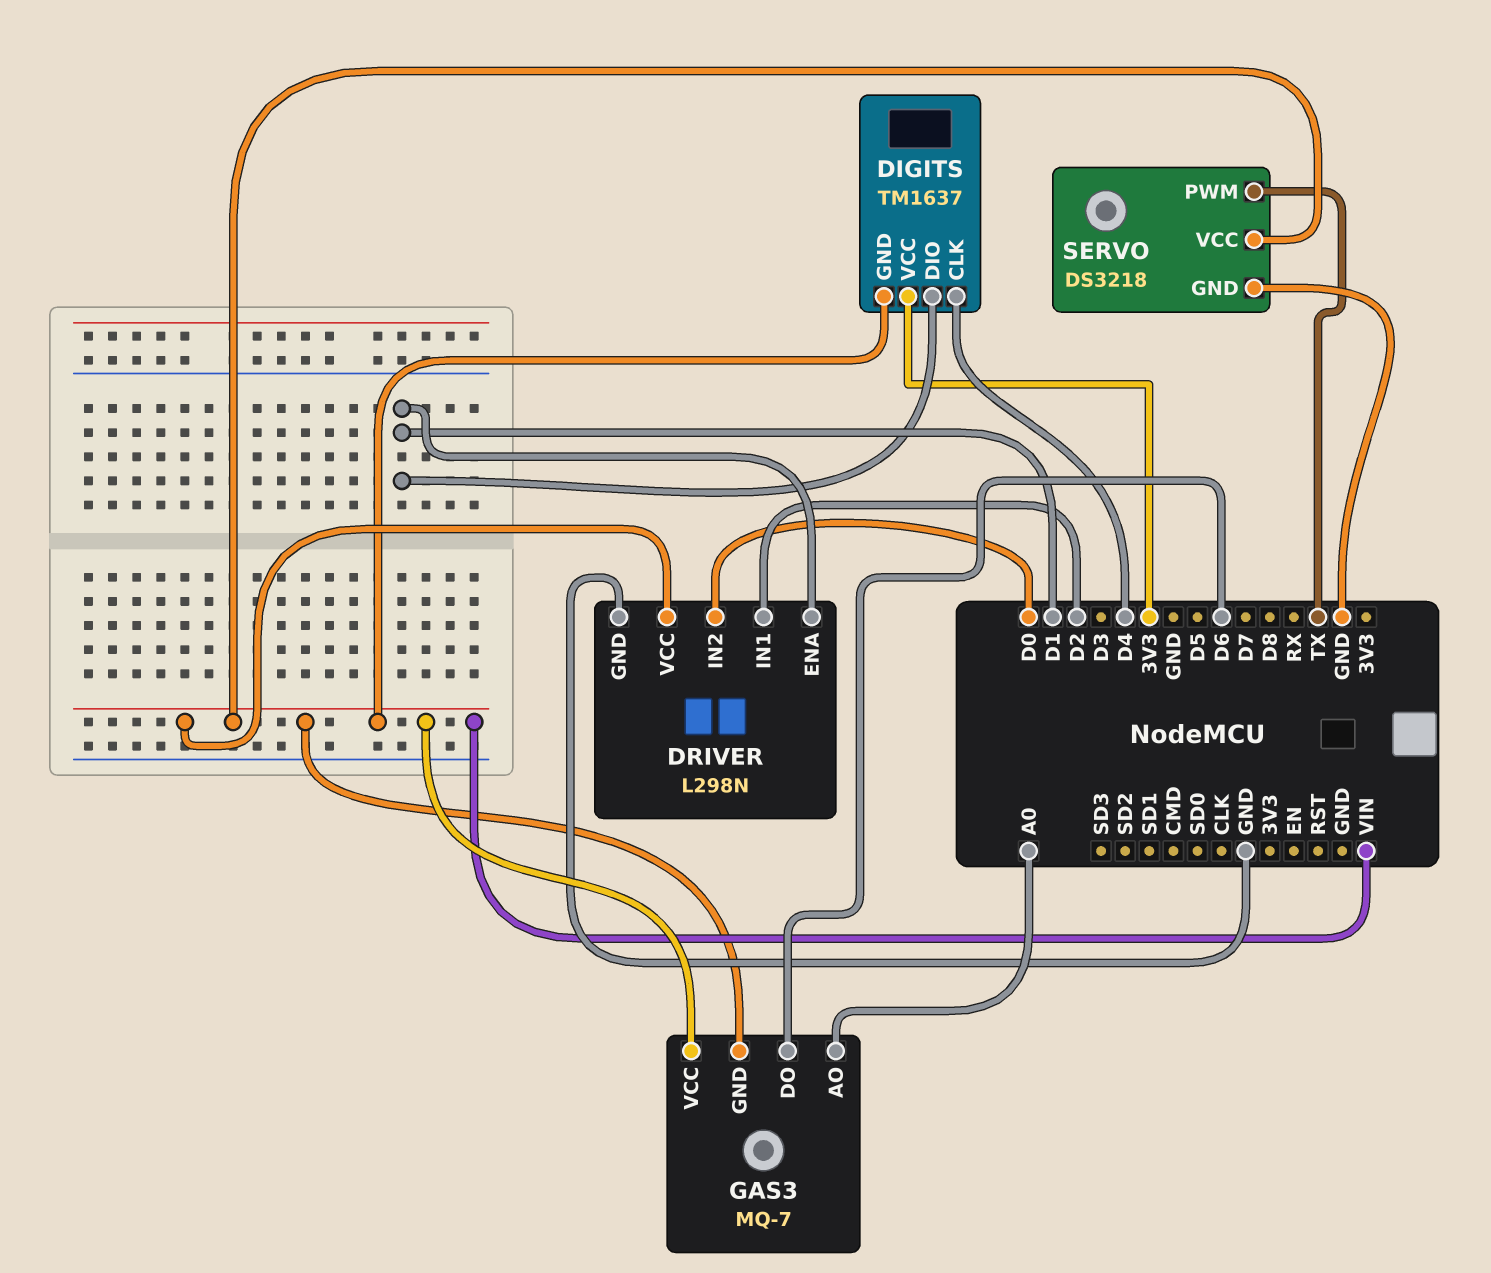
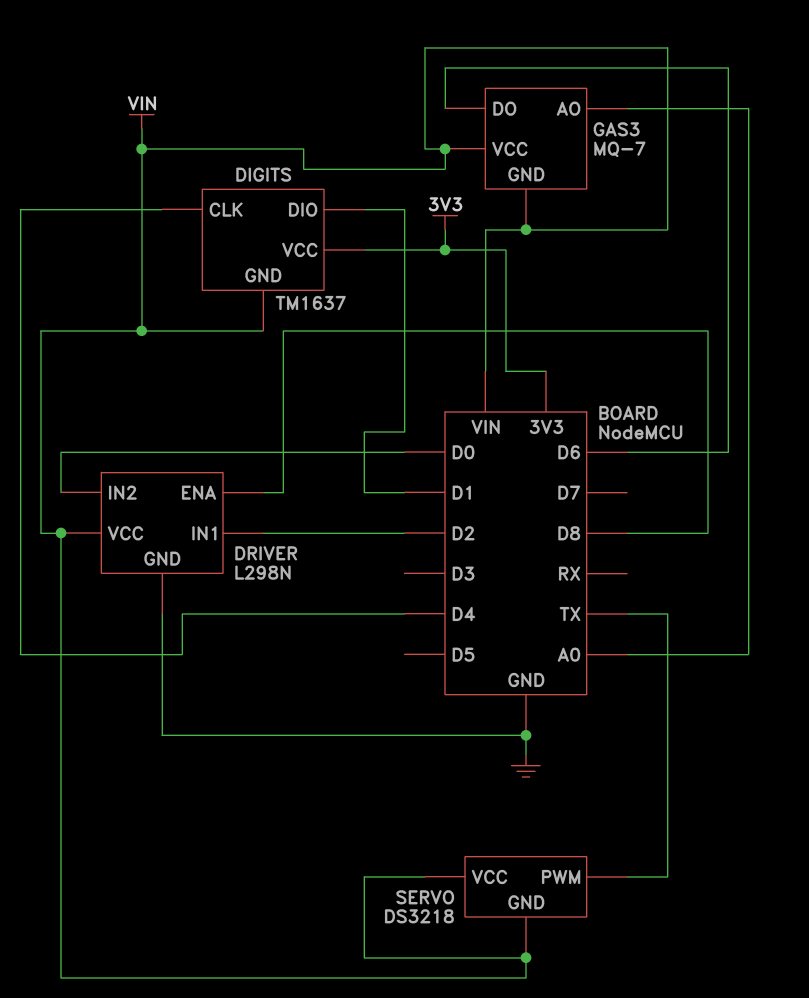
DRIVER pin ENA: D1 -> D8
SERVO pin GND: GND -> VIN

